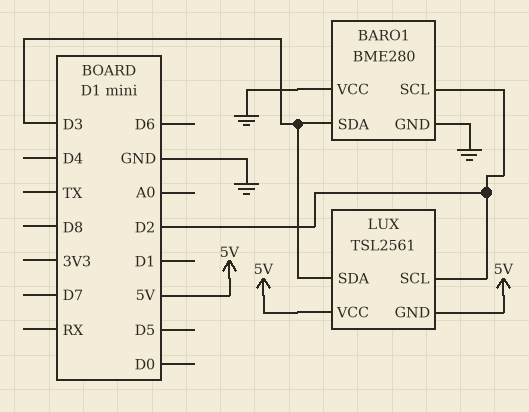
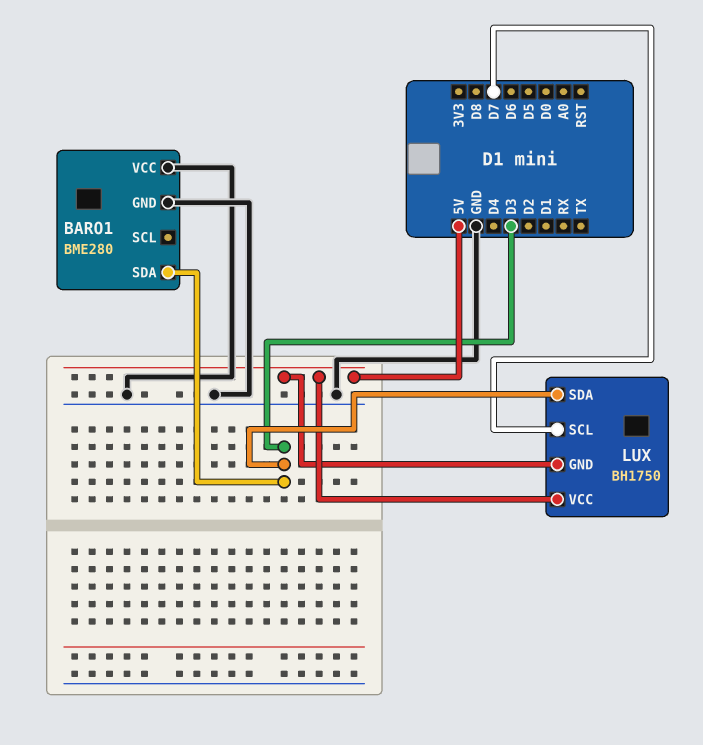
BARO1 pin SCL: D2 -> none
LUX: TSL2561 -> BH1750
LUX pin SCL: D2 -> D7

